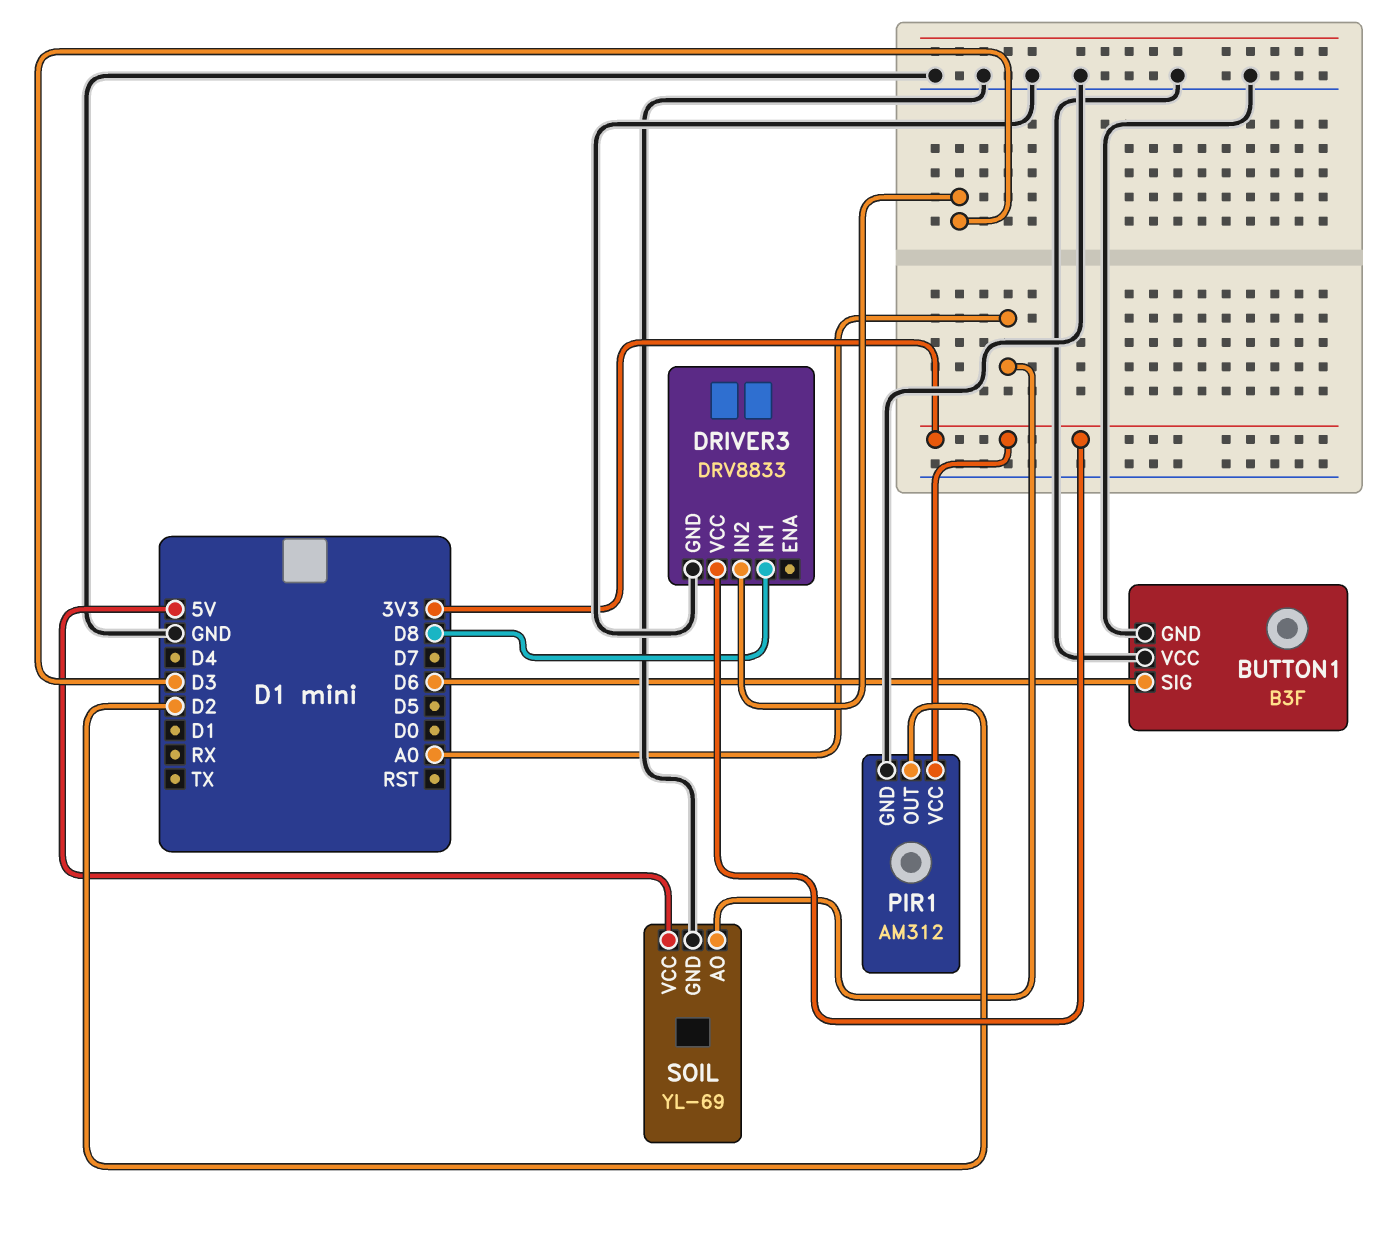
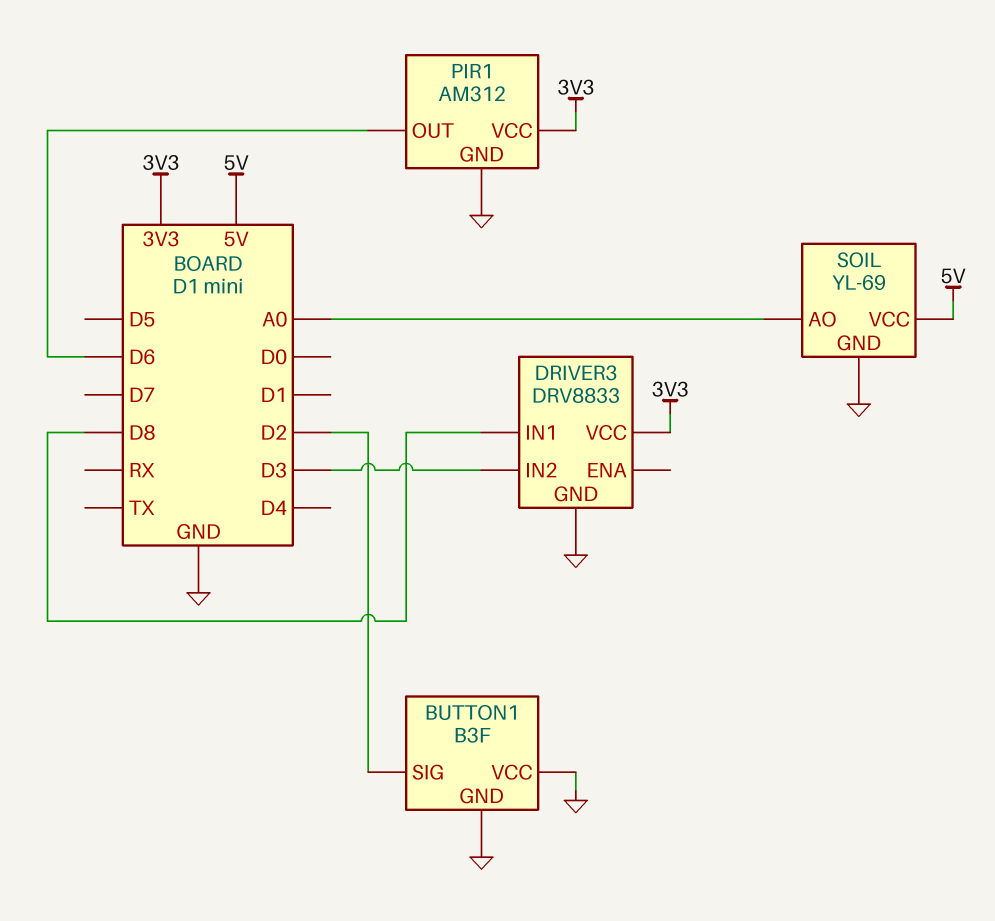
BUTTON1 pin SIG: D6 -> D2
PIR1 pin OUT: D2 -> D6

